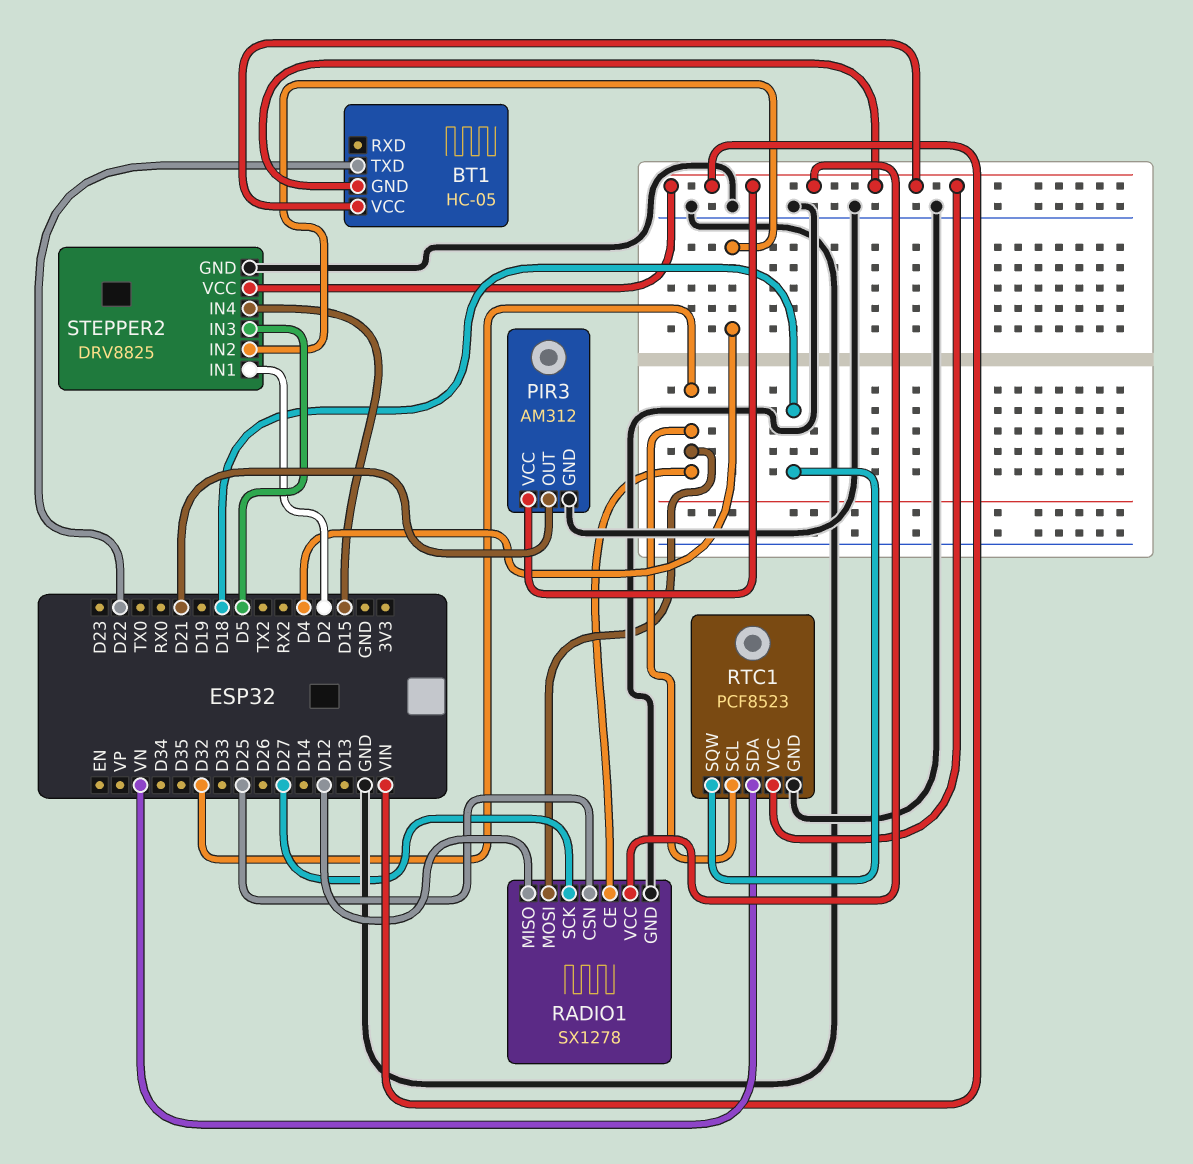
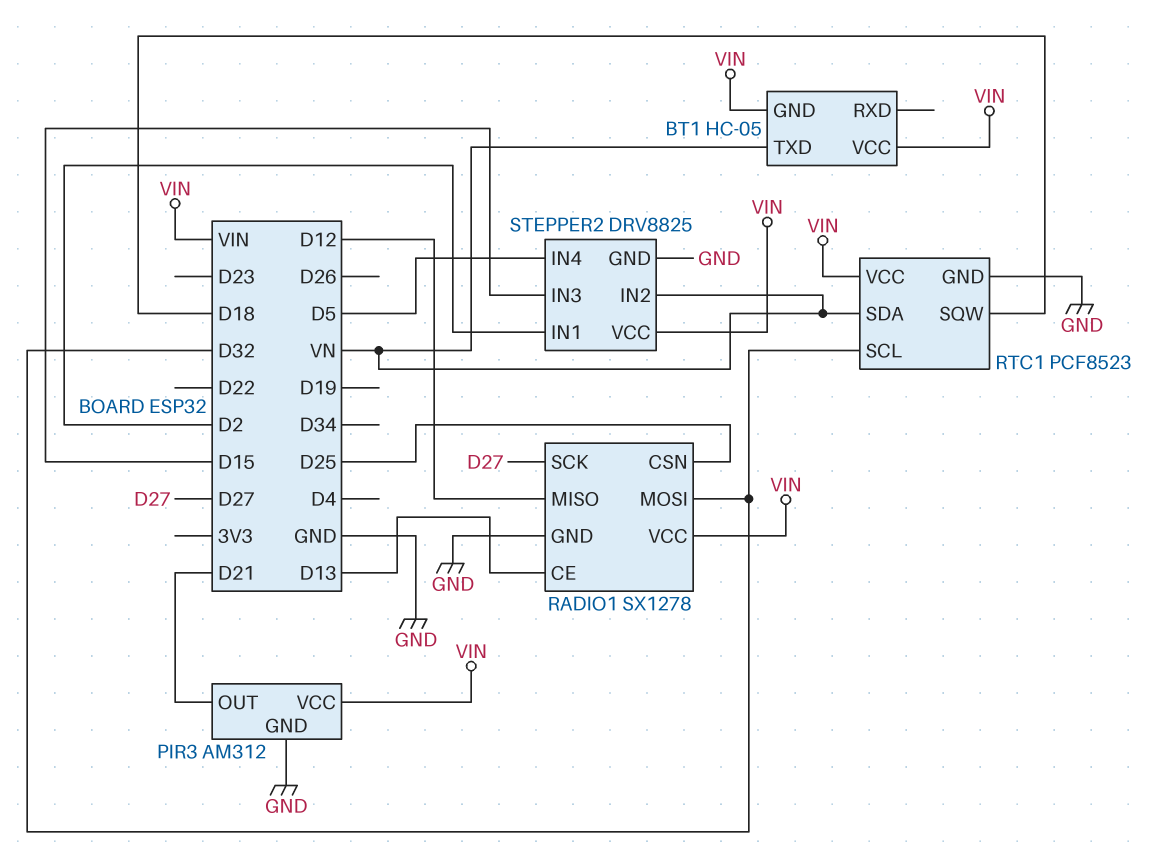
BT1 pin TXD: D22 -> VN
RADIO1 pin CE: D32 -> D13
STEPPER2 pin IN2: D4 -> VN
STEPPER2 pin IN3: D5 -> D15
STEPPER2 pin IN4: D15 -> D5

